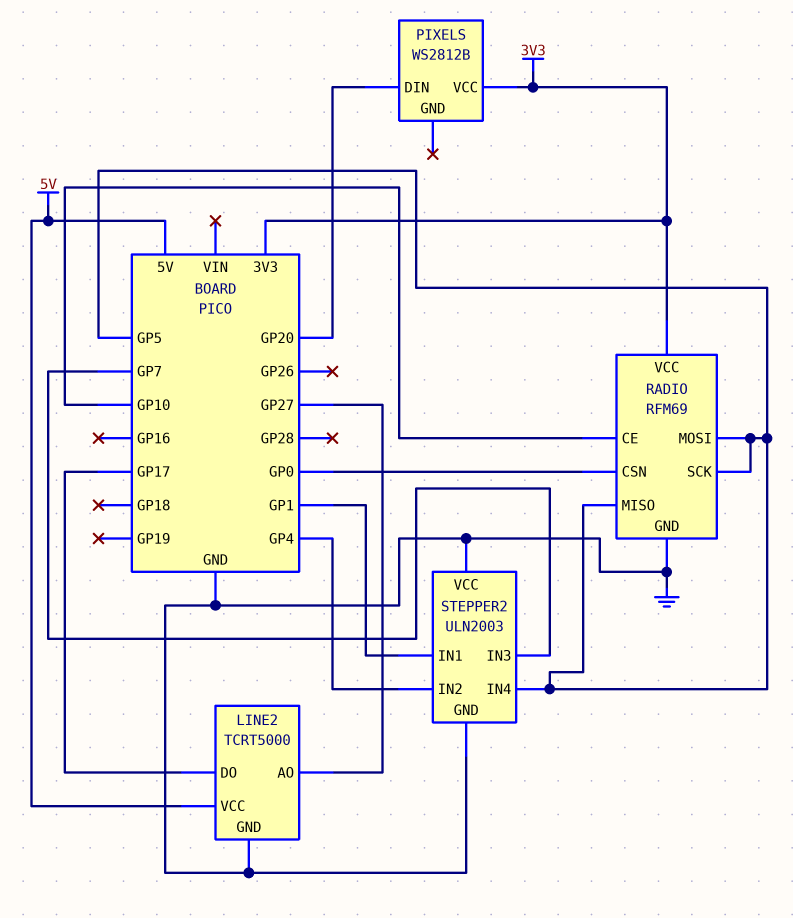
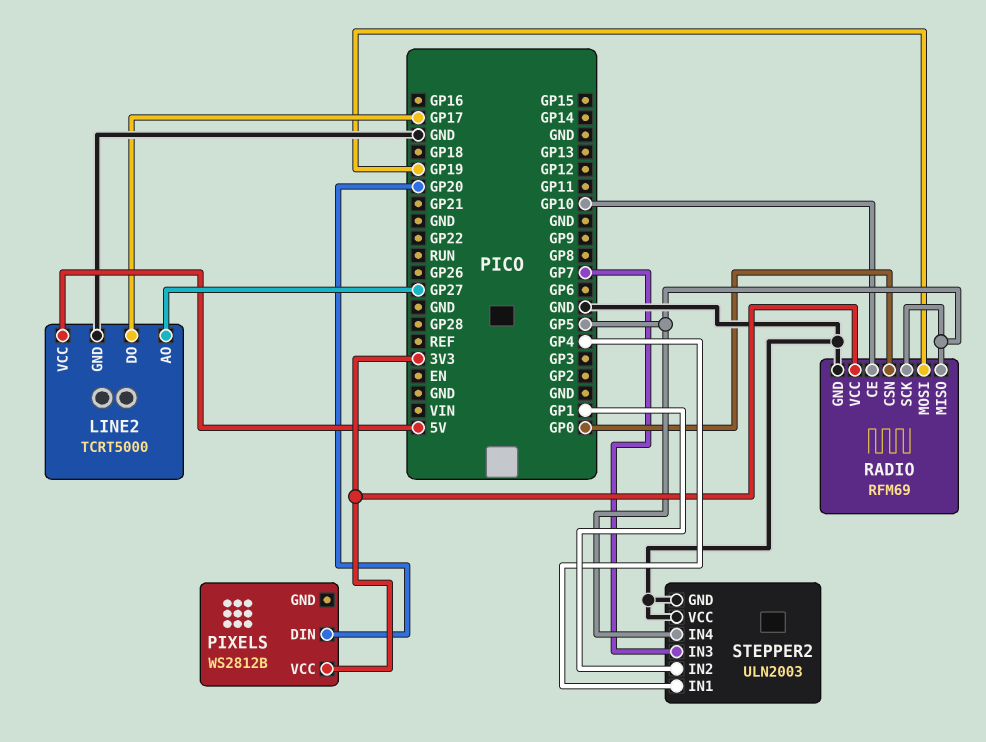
RADIO pin MOSI: GP5 -> GP19
STEPPER2 pin IN1: GP1 -> GP4
STEPPER2 pin IN2: GP4 -> GP1

